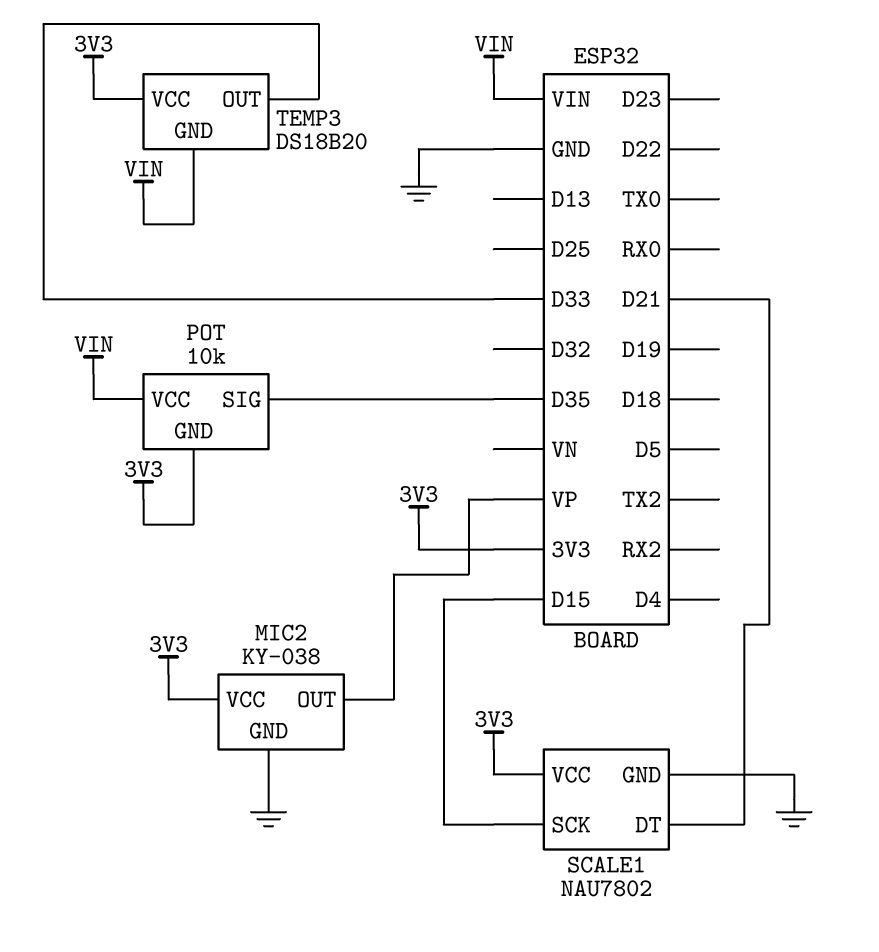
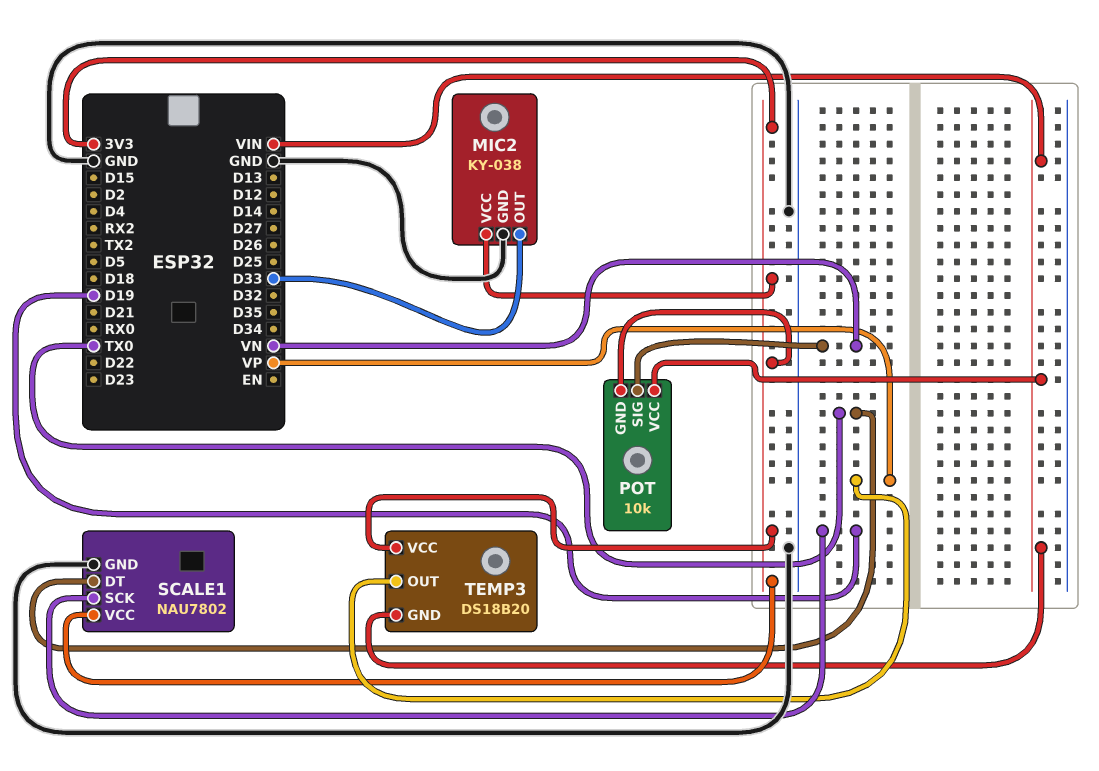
MIC2 pin OUT: VP -> D33
POT pin SIG: D35 -> VN
SCALE1 pin DT: D21 -> TX0
SCALE1 pin SCK: D15 -> D19
TEMP3 pin OUT: D33 -> VP

